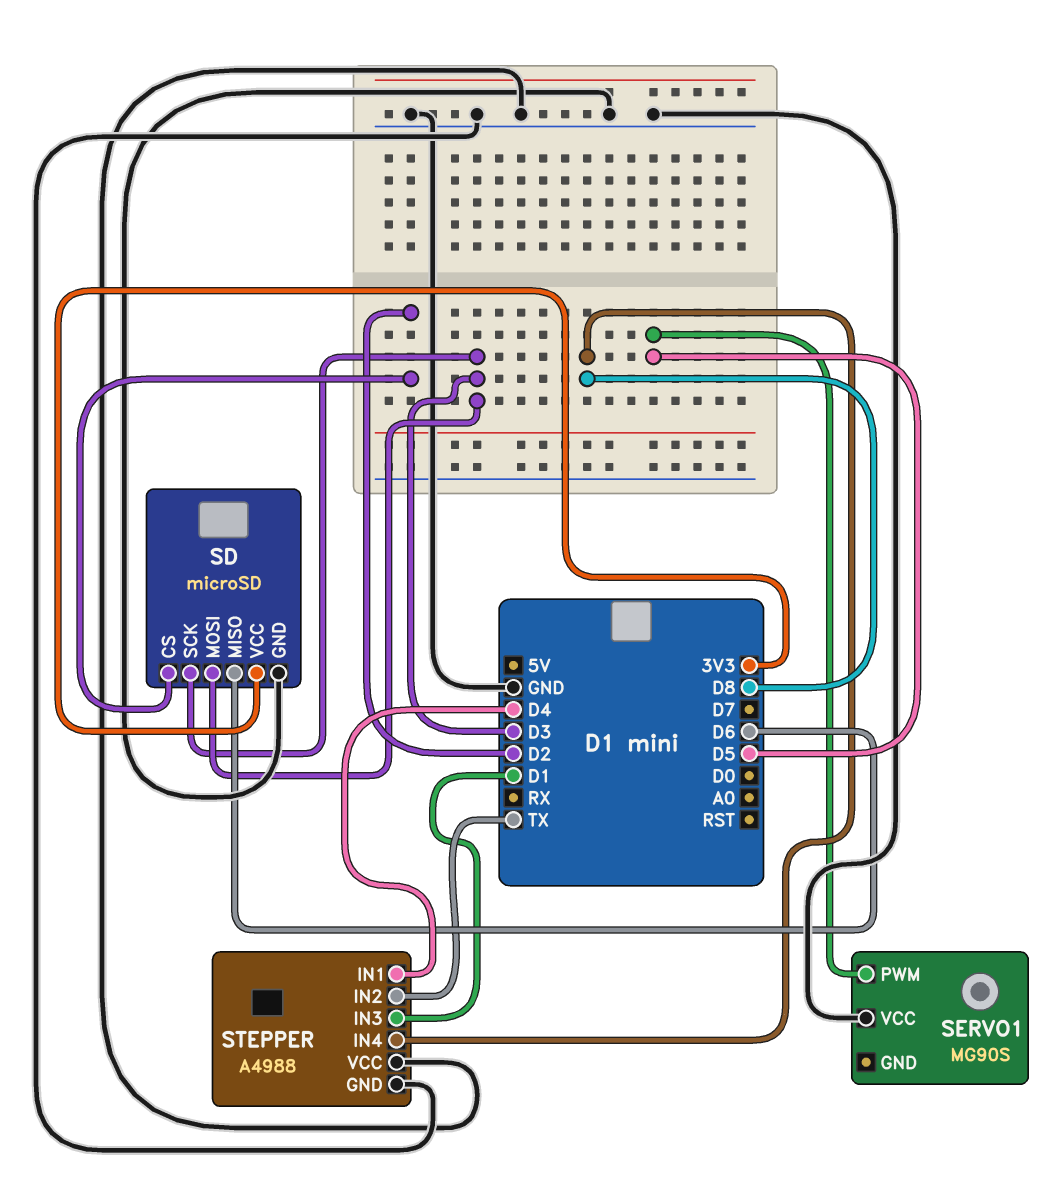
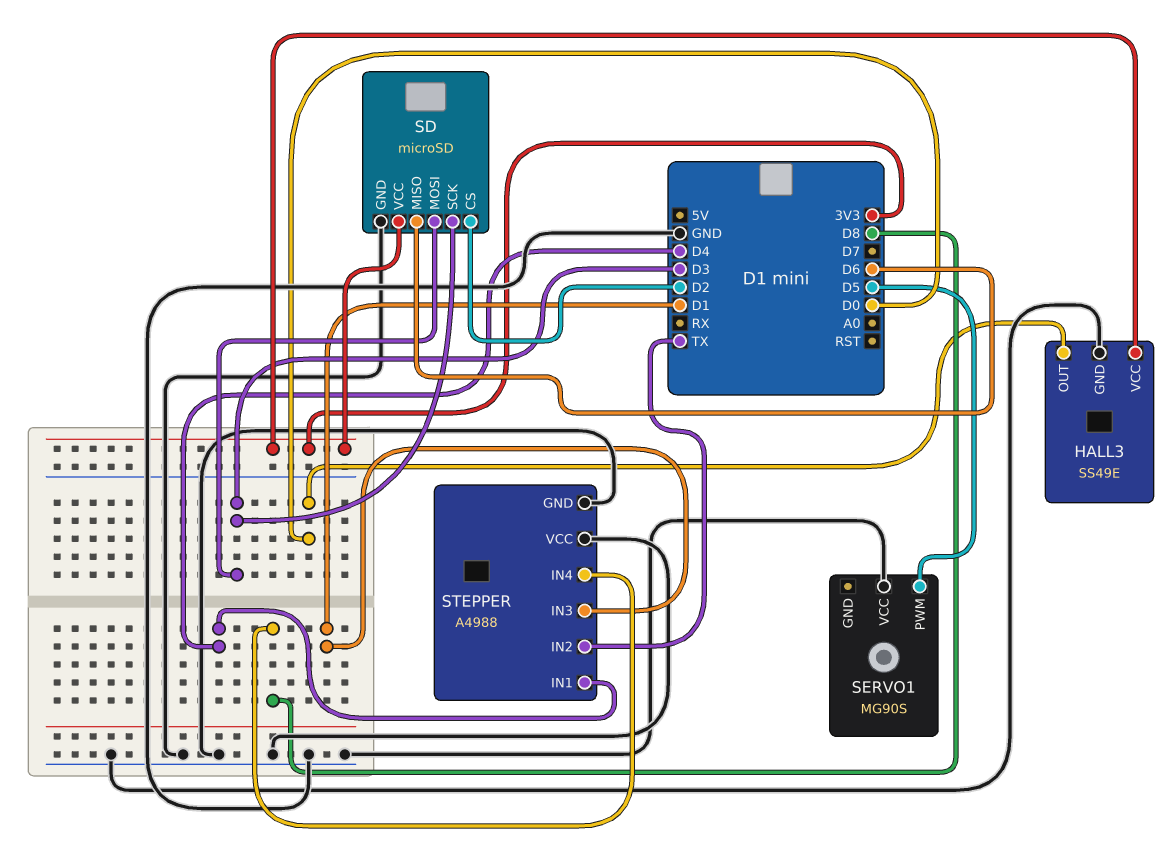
HALL3: none -> SS49E
HALL3 pin GND: none -> GND
HALL3 pin OUT: none -> D0
HALL3 pin VCC: none -> 3V3

